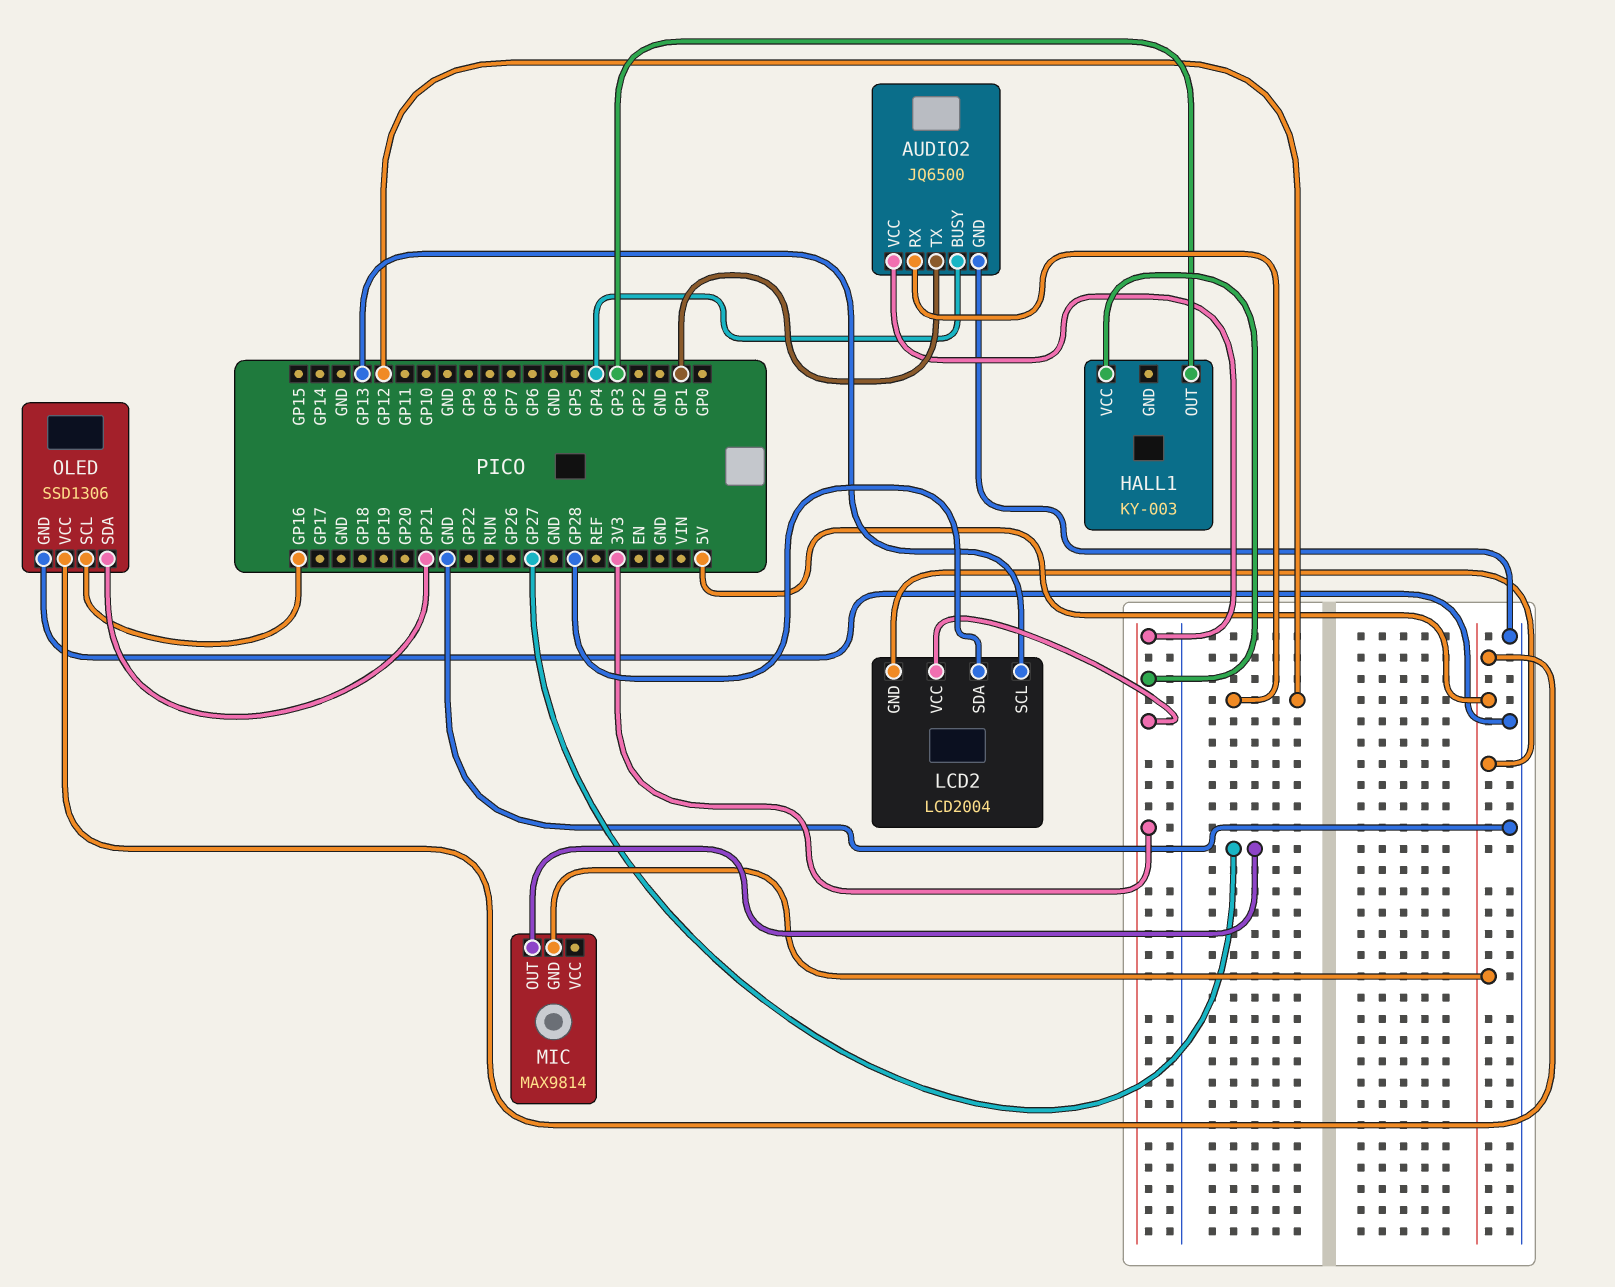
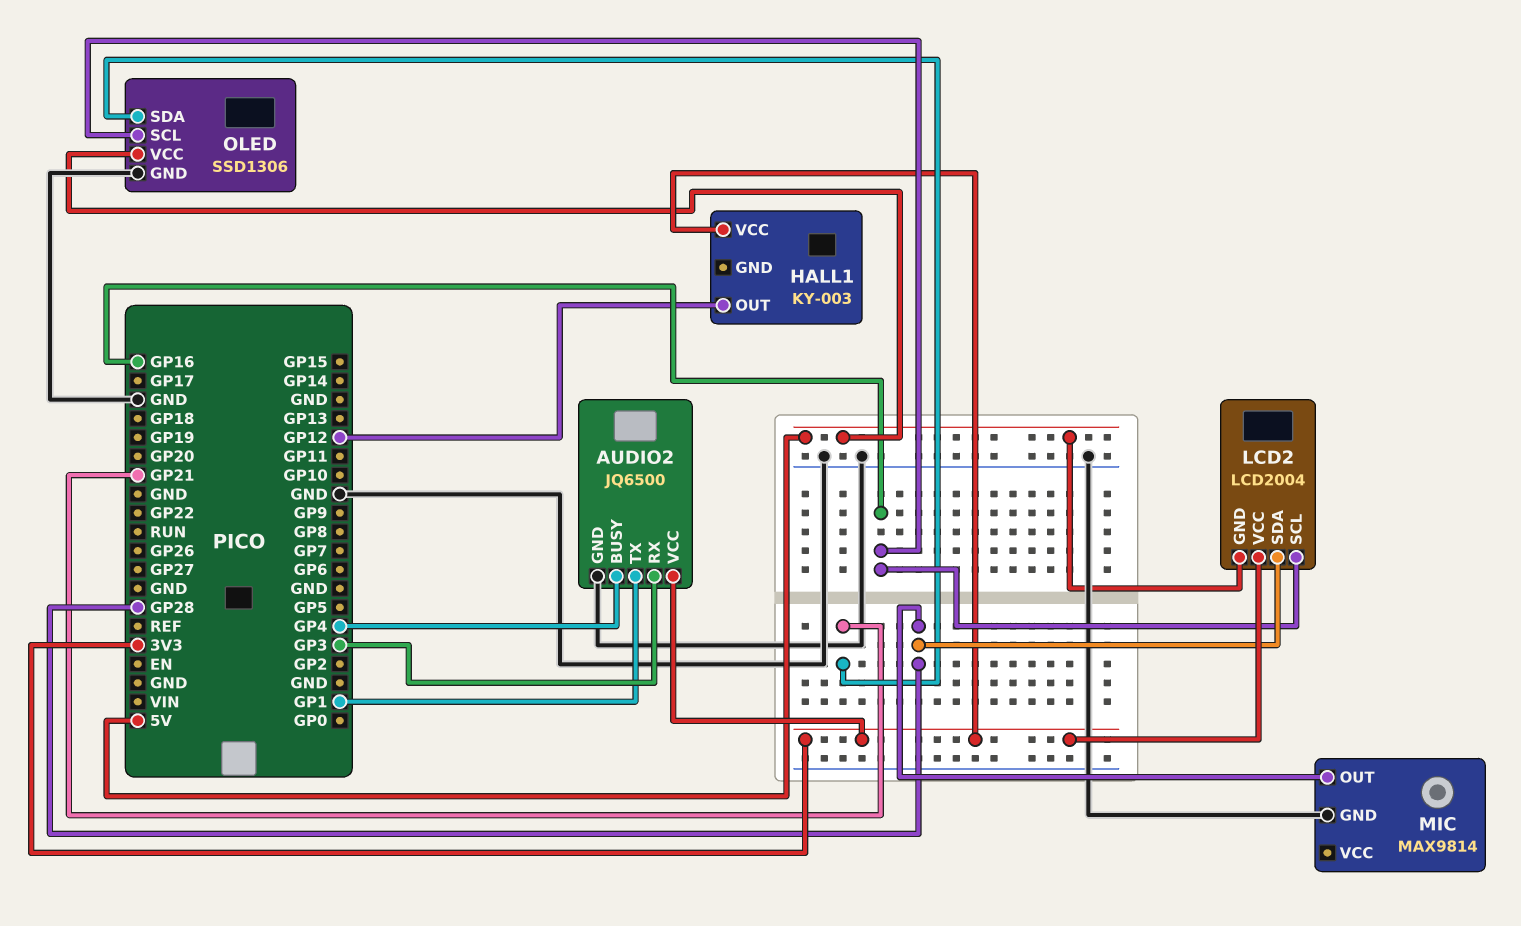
AUDIO2 pin RX: GP12 -> GP3
HALL1 pin OUT: GP3 -> GP12
LCD2 pin SCL: GP13 -> GP16
MIC pin GND: 5V -> GND
MIC pin OUT: GP27 -> GP28

